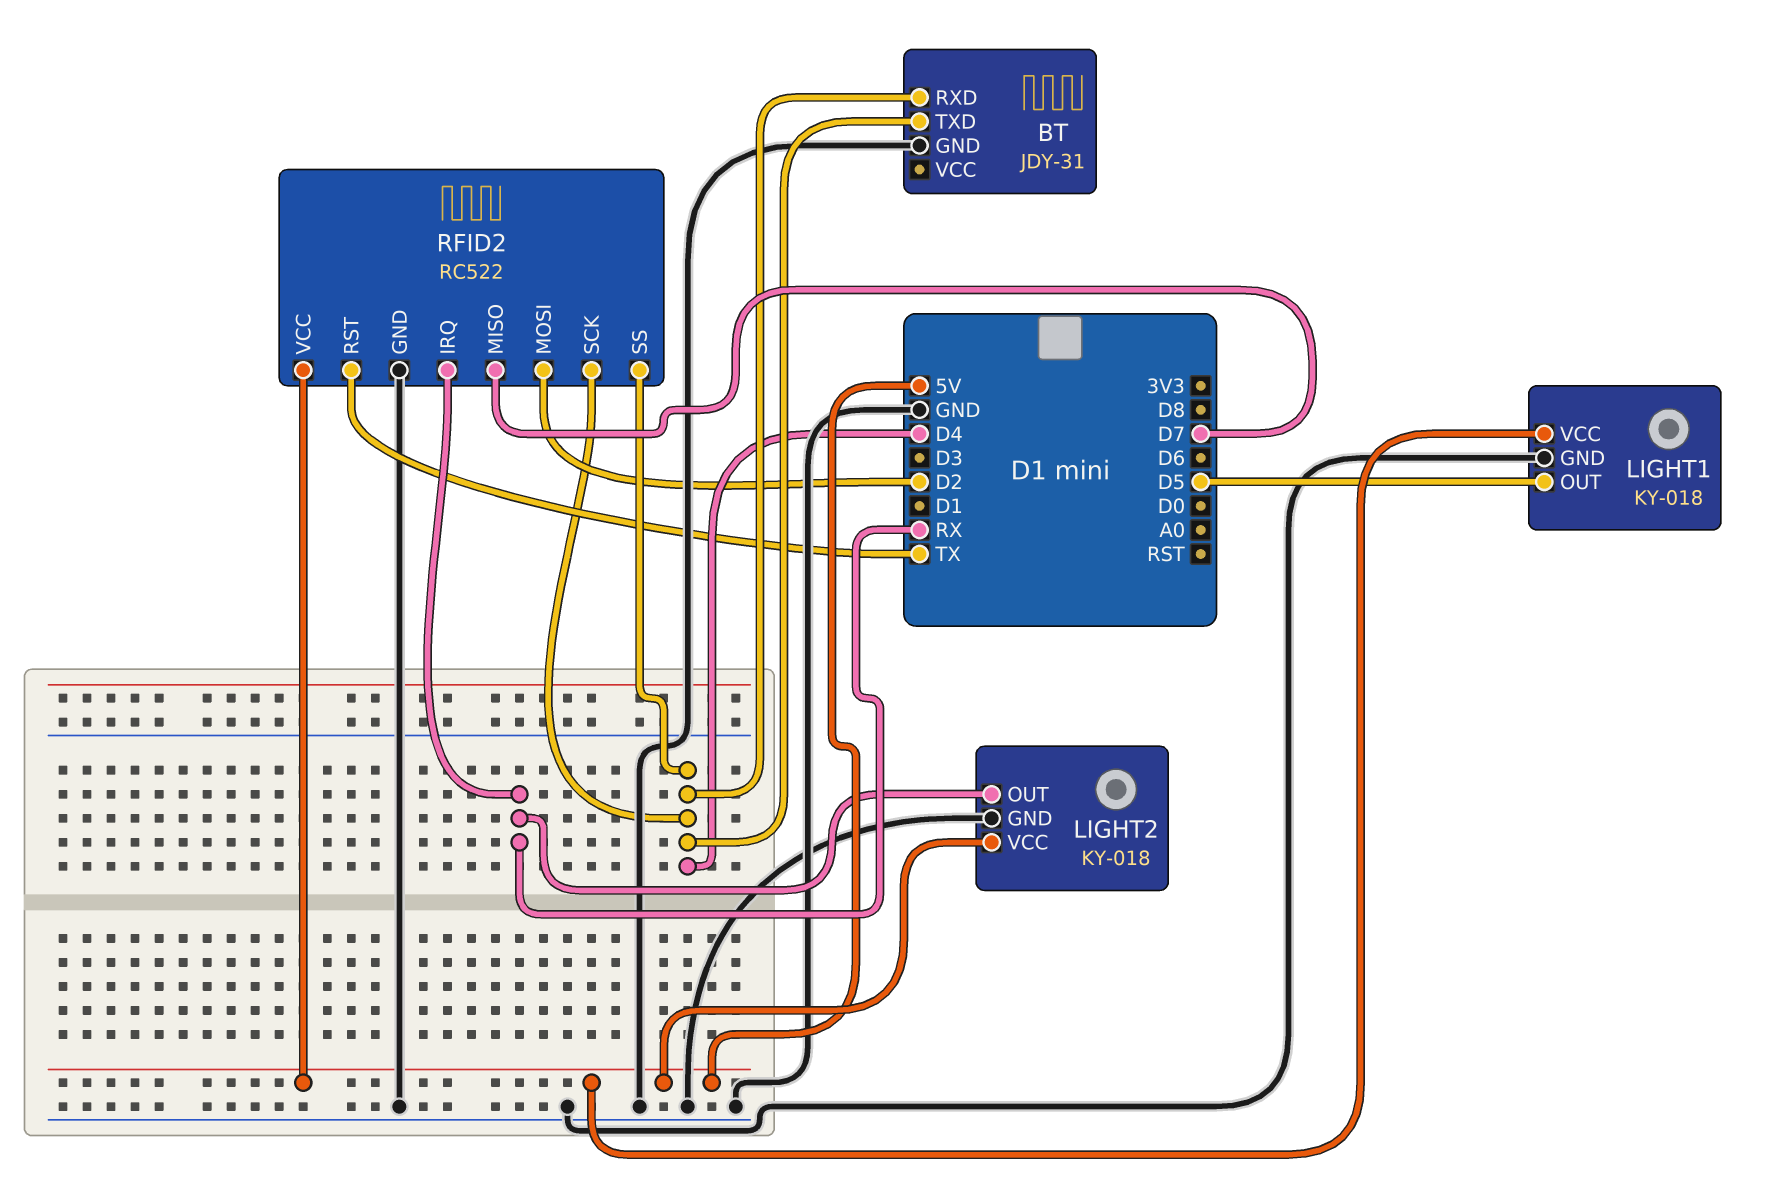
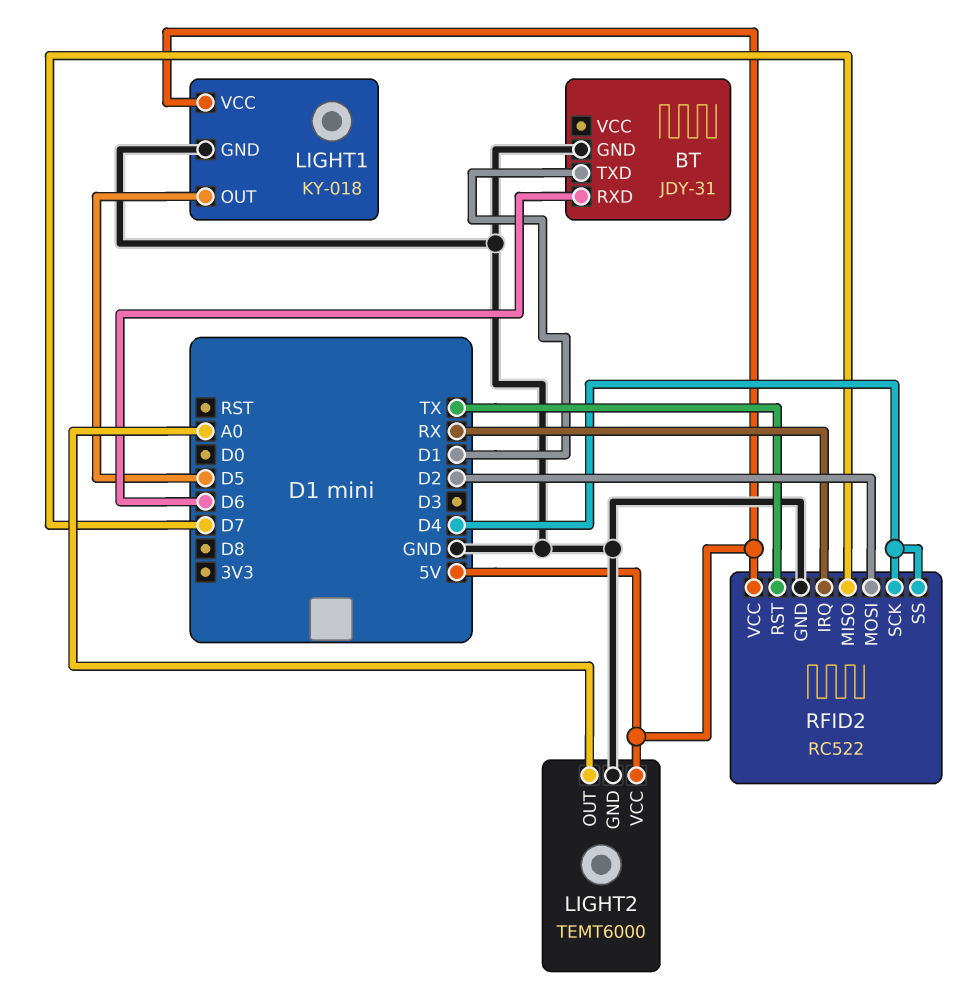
BT pin RXD: D4 -> D6
BT pin TXD: D4 -> D1
LIGHT2: KY-018 -> TEMT6000
LIGHT2 pin OUT: RX -> A0

